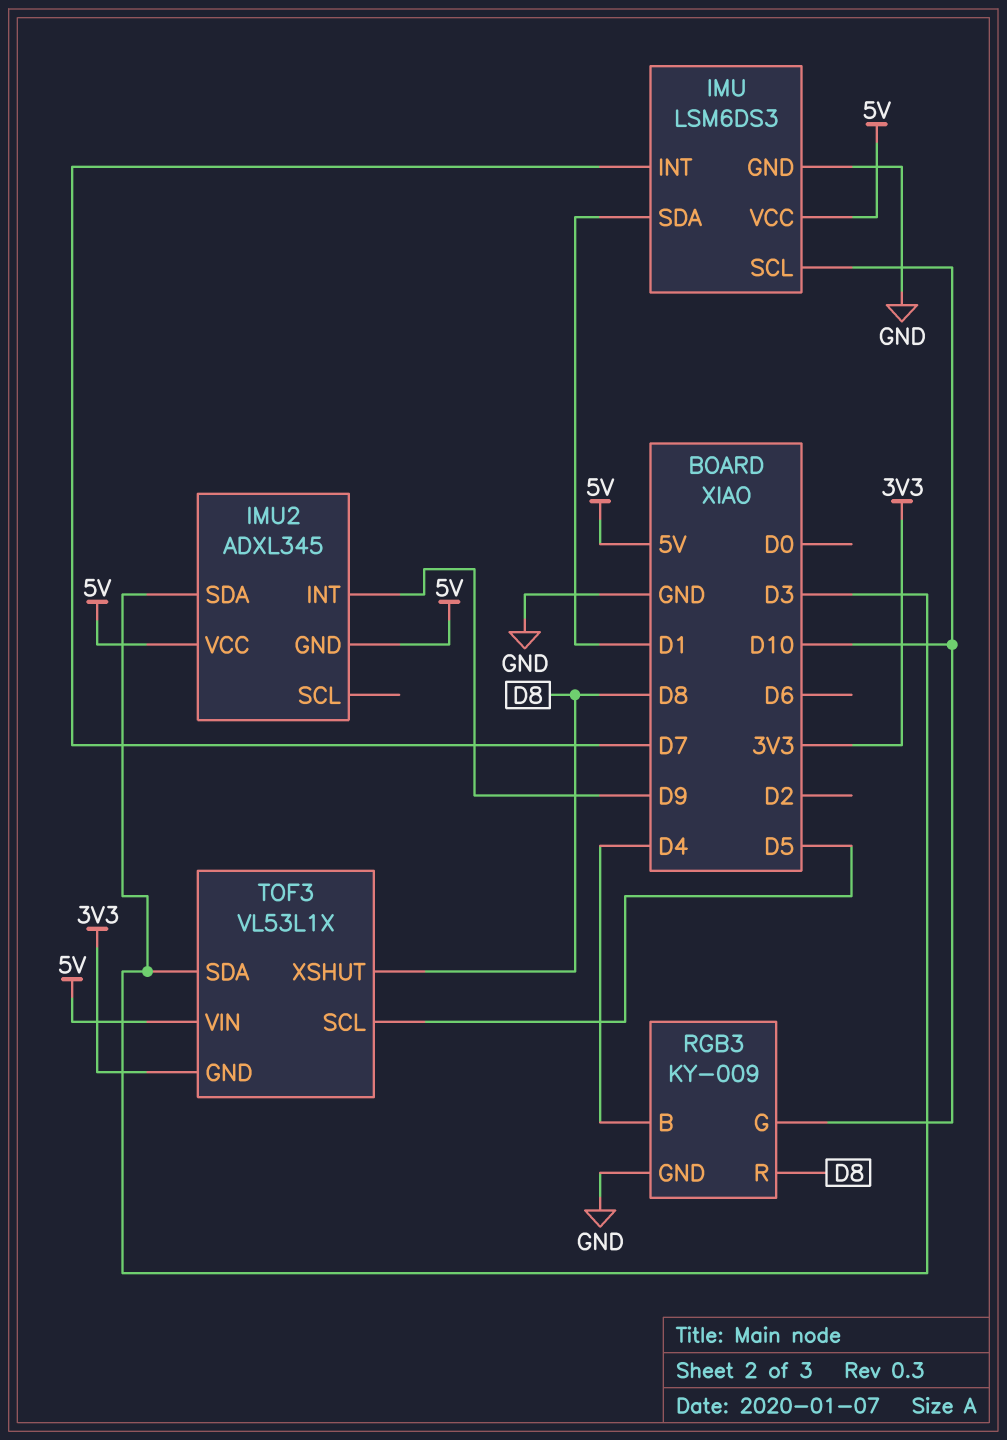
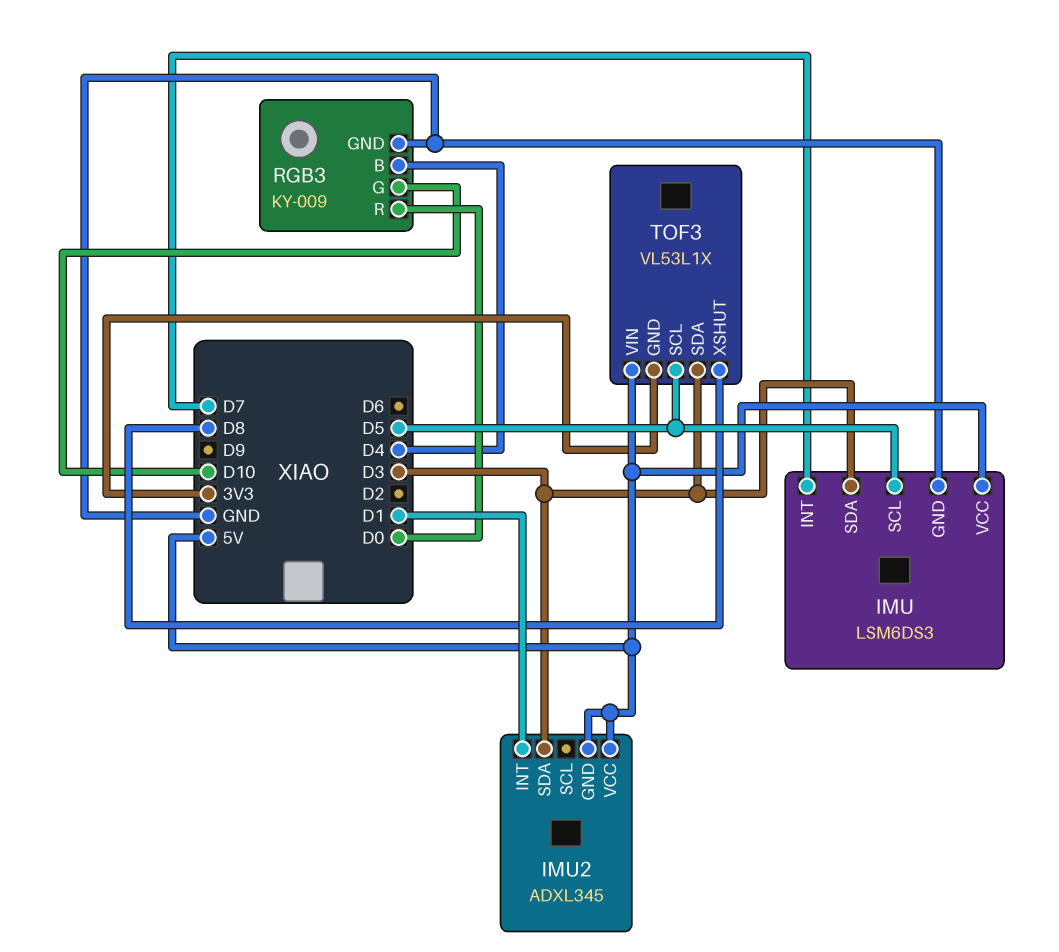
IMU pin SCL: D10 -> D5
IMU pin SDA: D1 -> D3
IMU2 pin INT: D9 -> D1
RGB3 pin R: D8 -> D0

